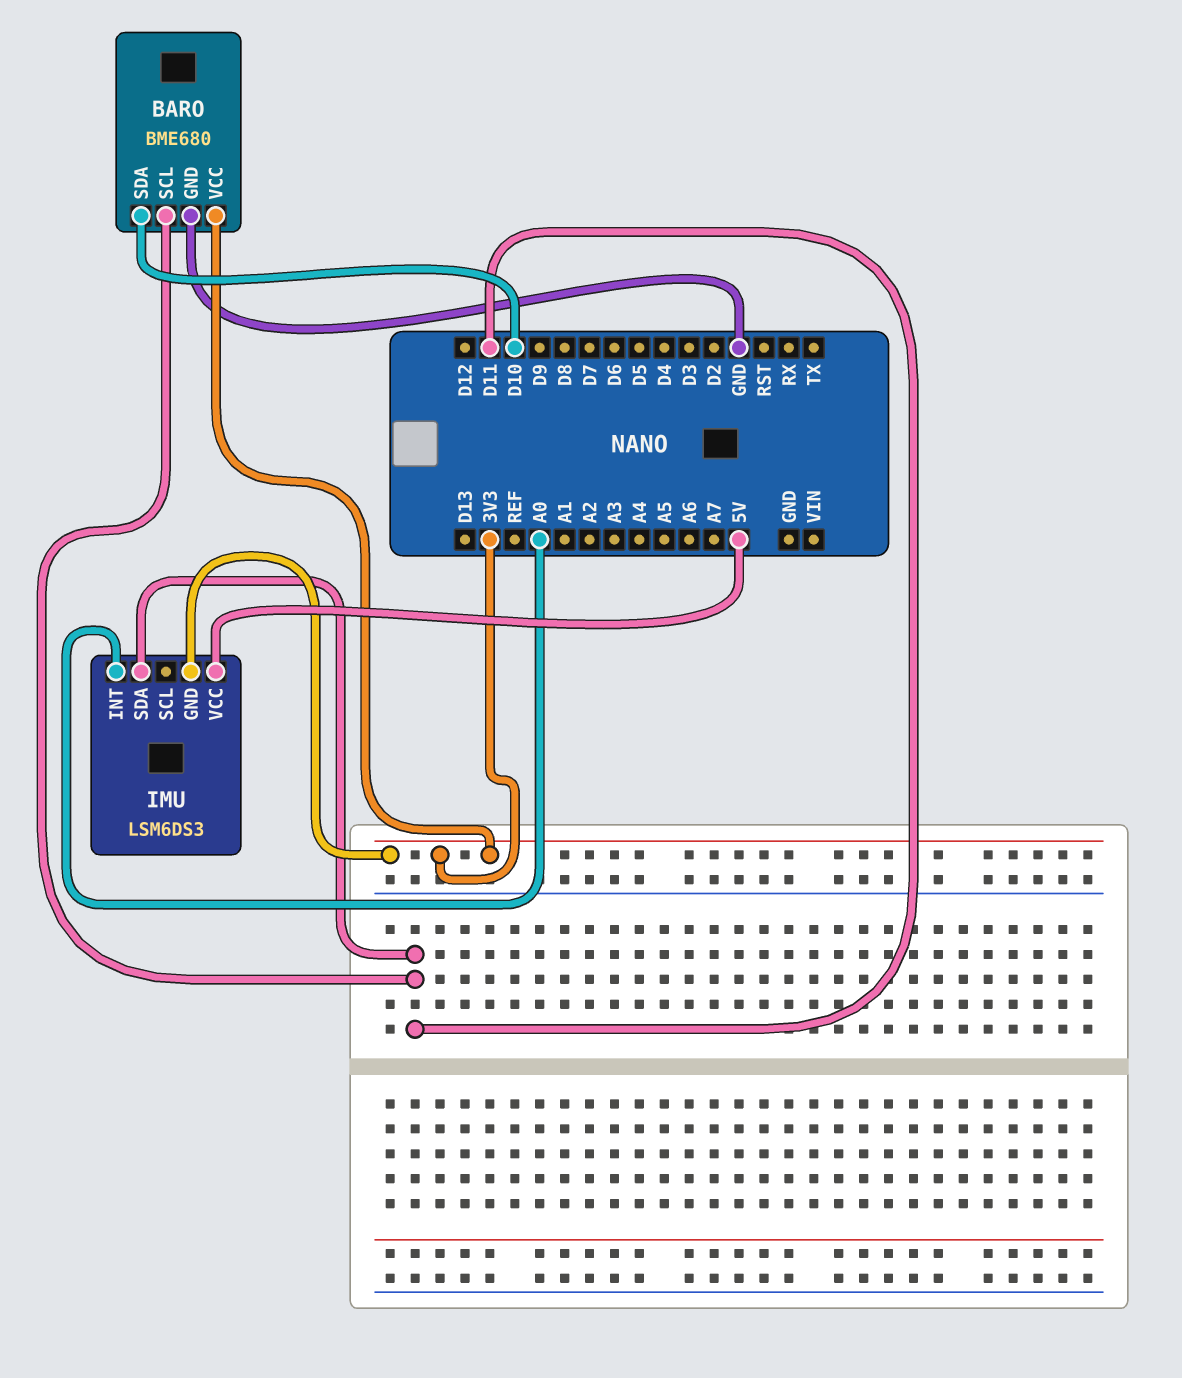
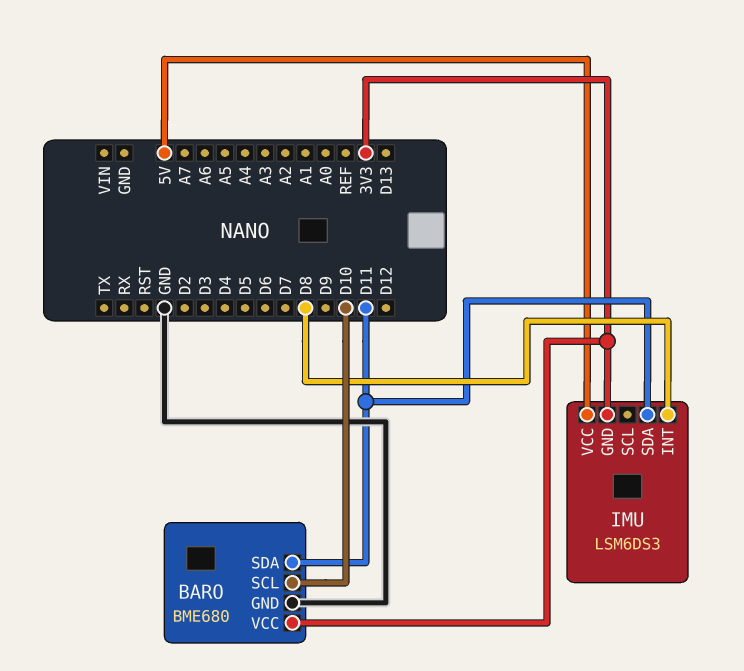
BARO pin SCL: D11 -> D10
BARO pin SDA: D10 -> D11
IMU pin INT: A0 -> D8

